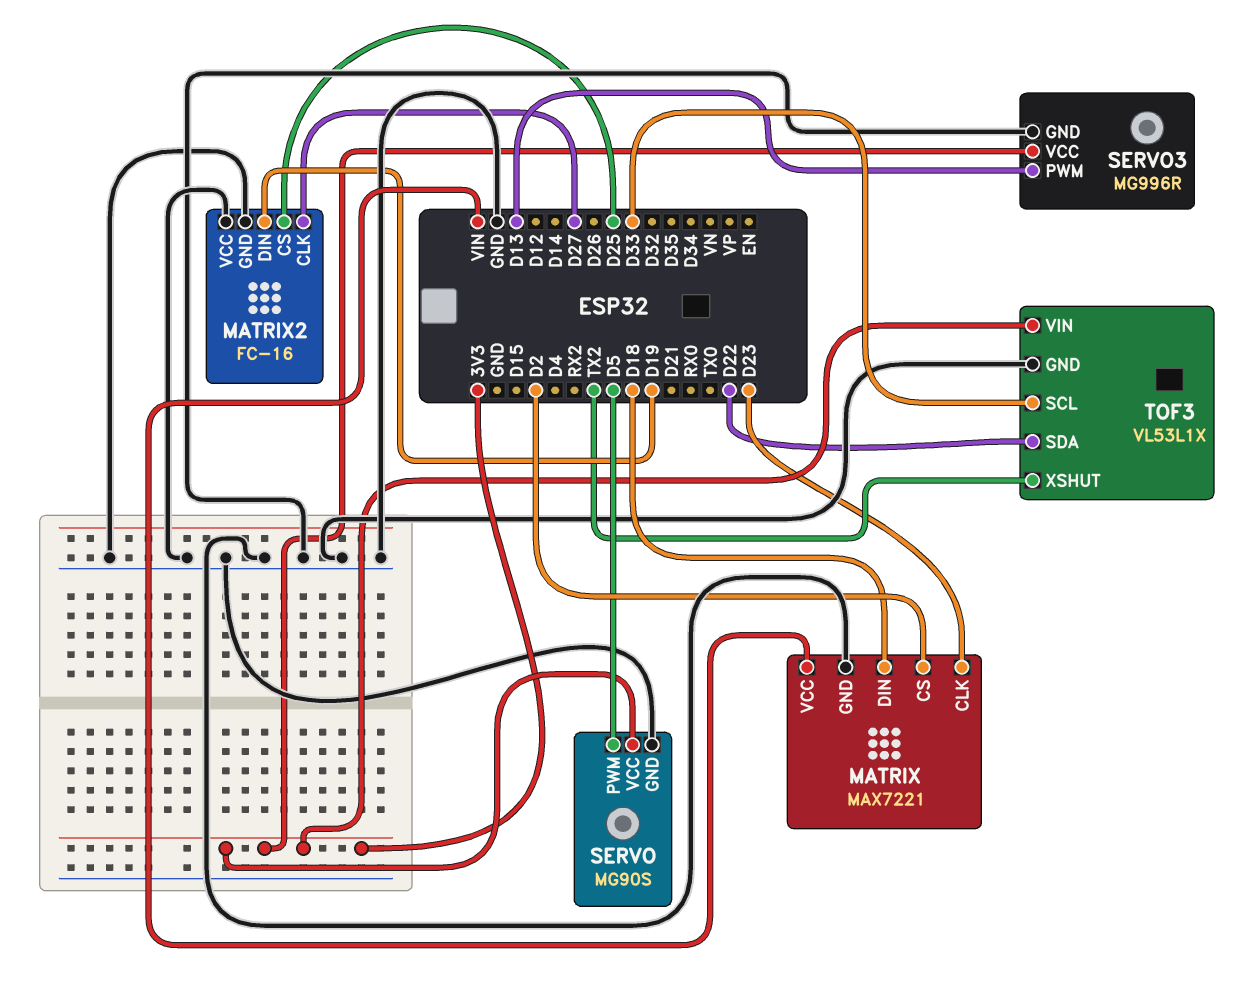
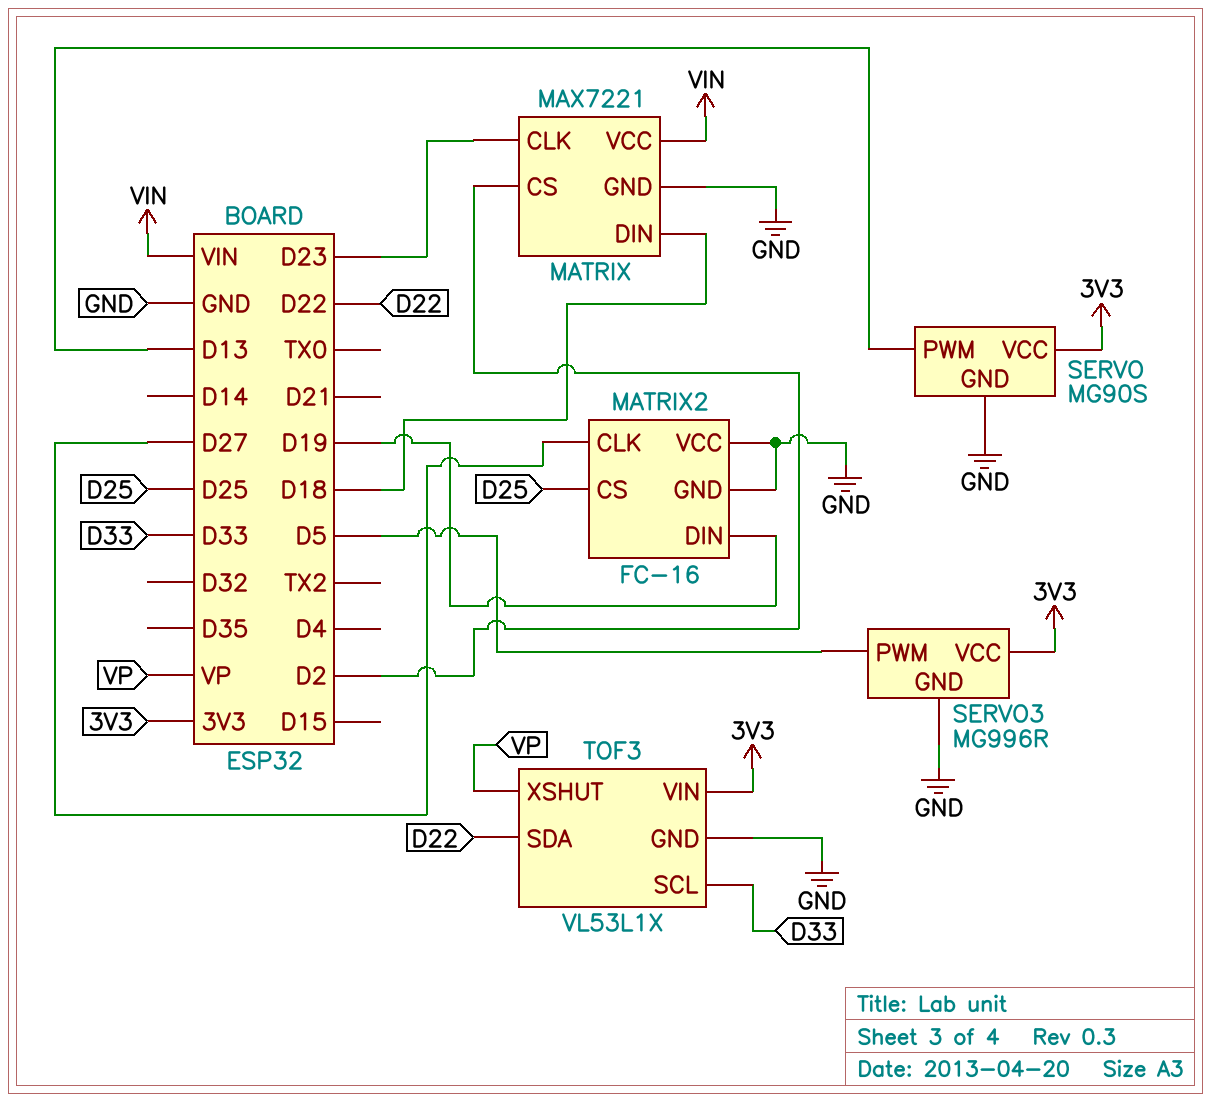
SERVO pin PWM: D5 -> D13
SERVO3 pin PWM: D13 -> D5
TOF3 pin XSHUT: TX2 -> VP

